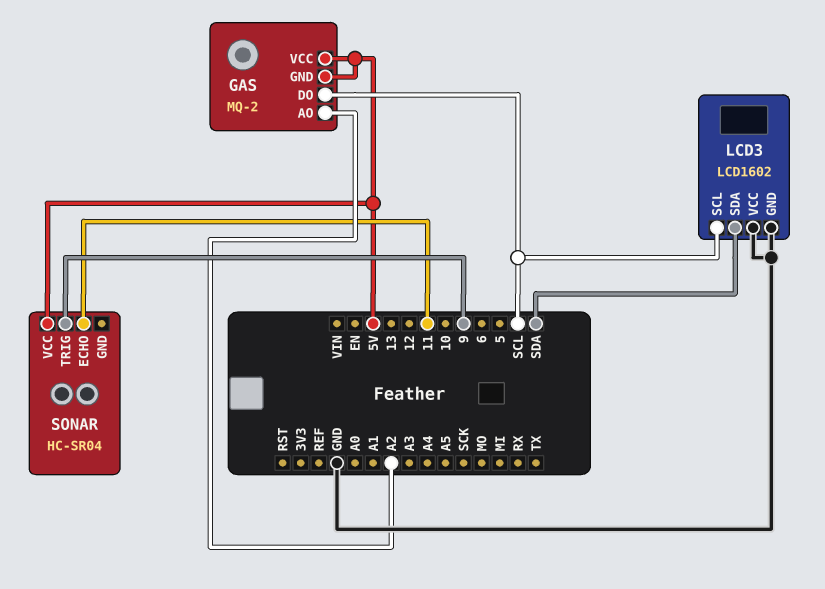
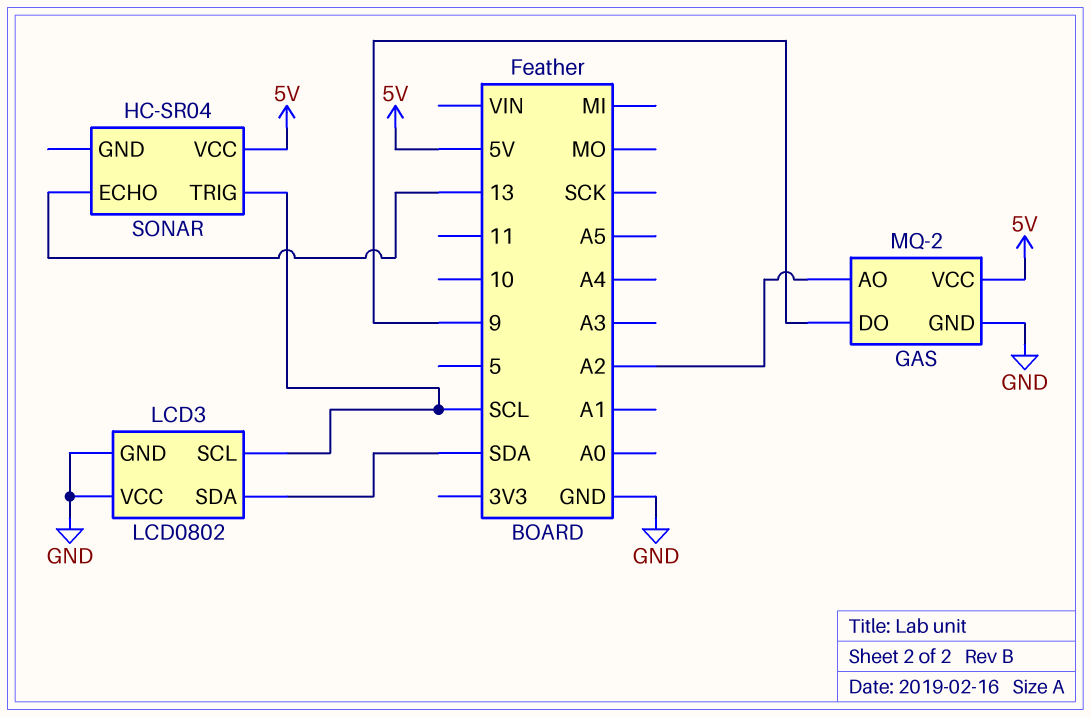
GAS pin DO: SCL -> 9
GAS pin GND: 5V -> GND
LCD3: LCD1602 -> LCD0802
SONAR pin ECHO: 11 -> 13
SONAR pin TRIG: 9 -> SCL

